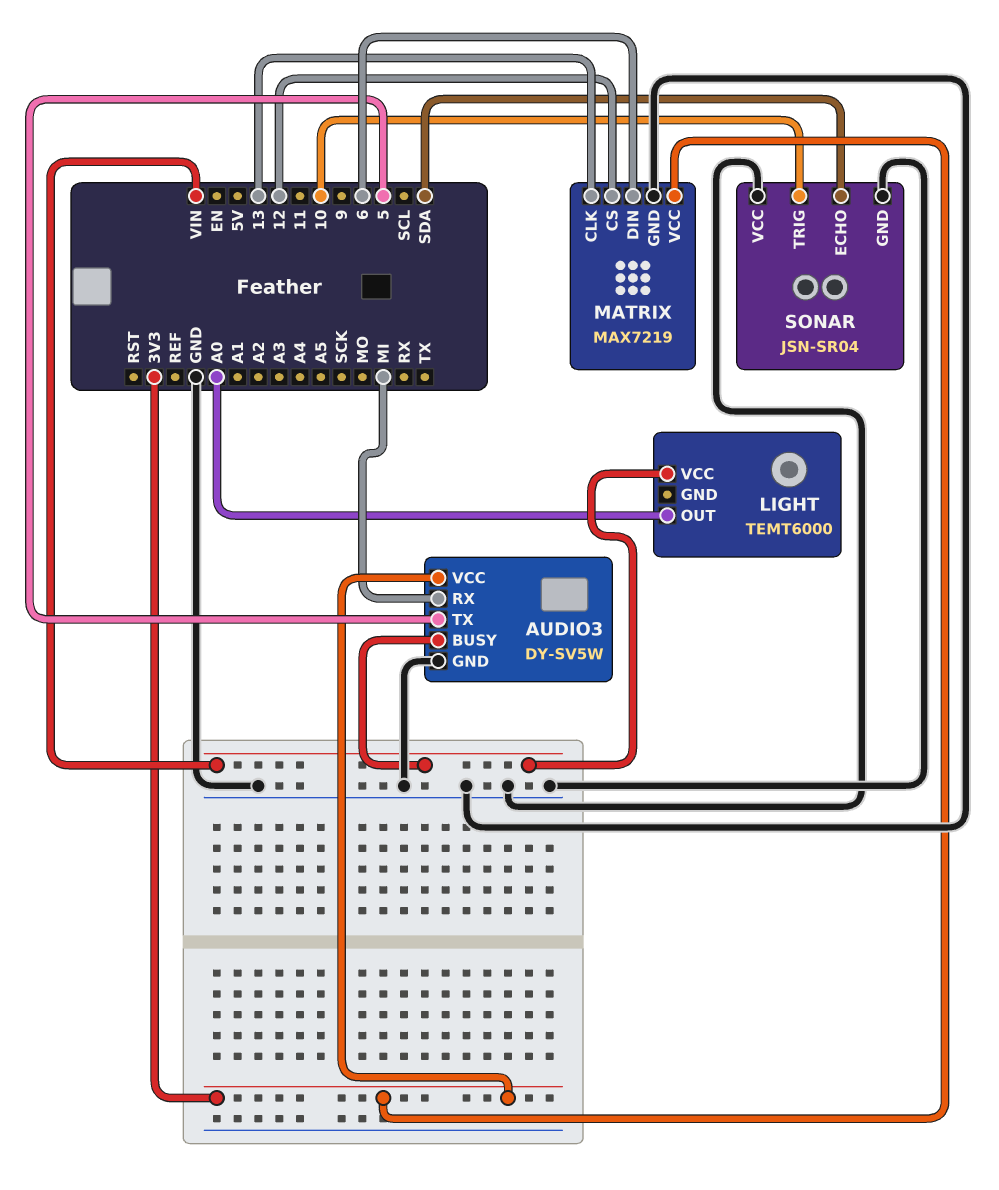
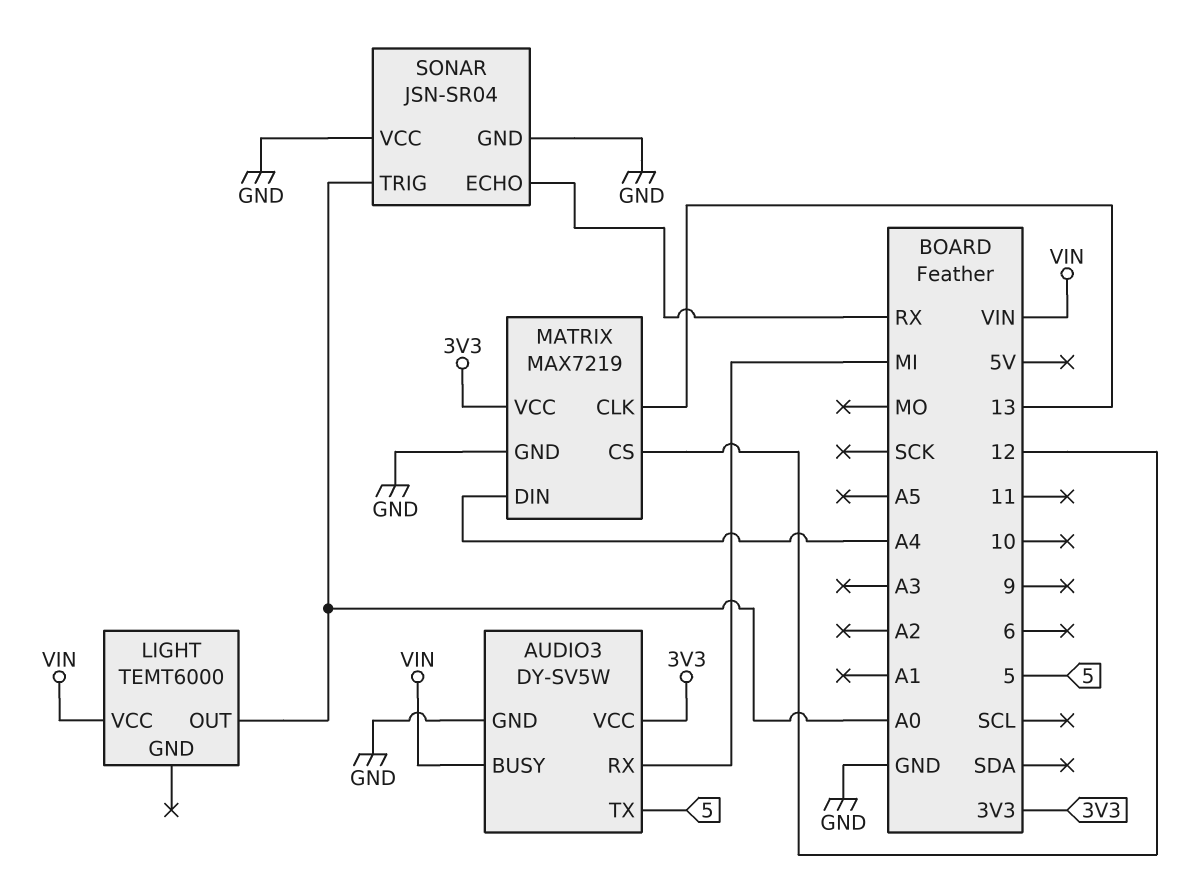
MATRIX pin DIN: 6 -> A4
SONAR pin ECHO: SDA -> RX
SONAR pin TRIG: 10 -> A0

